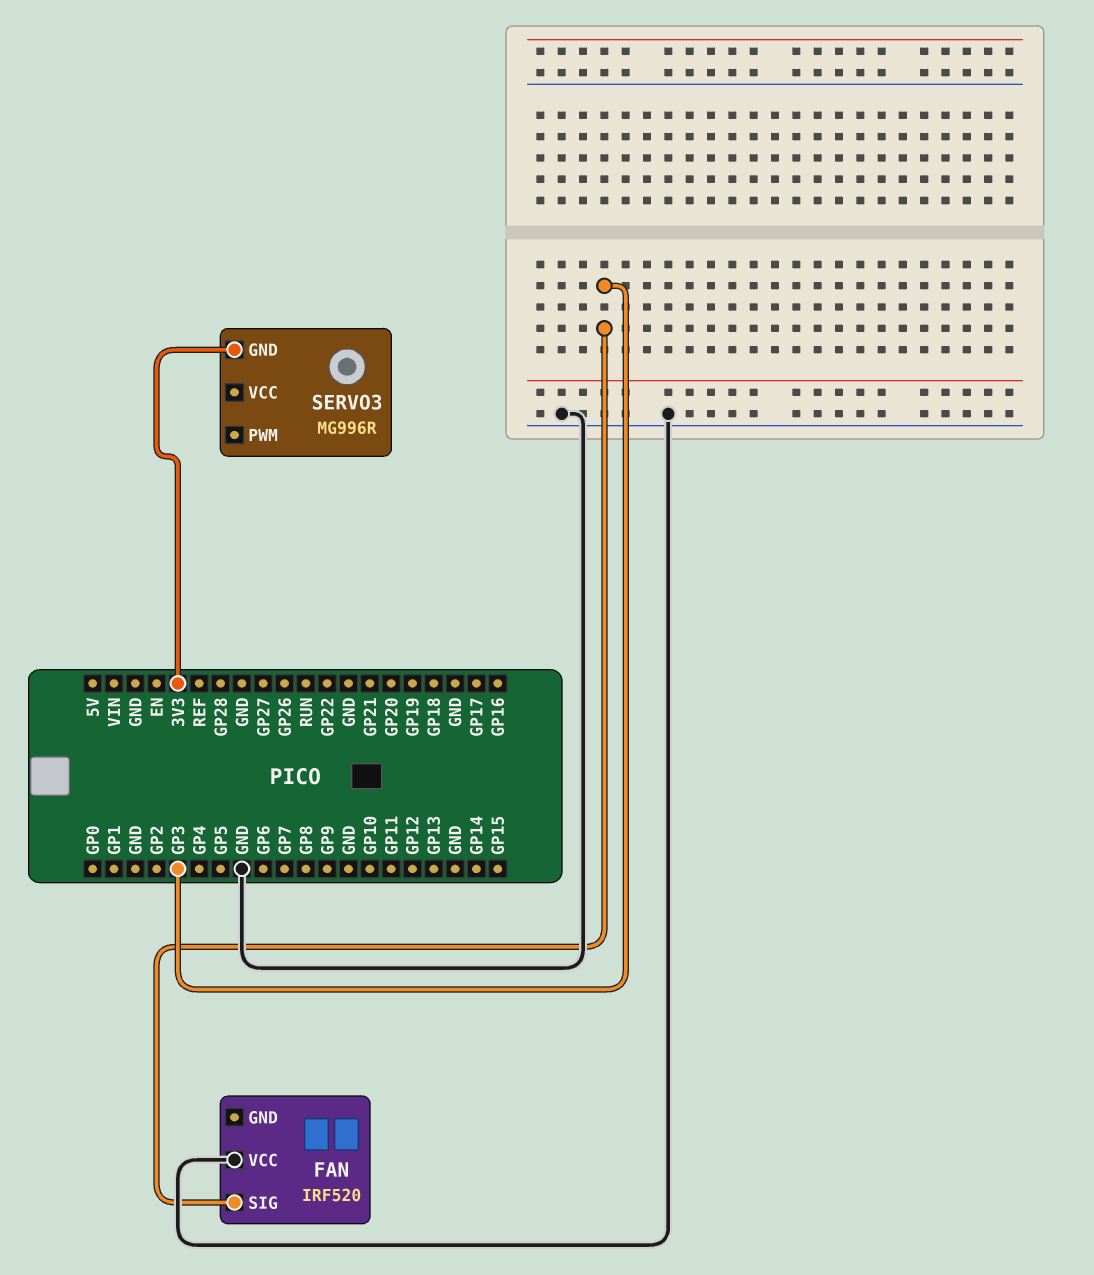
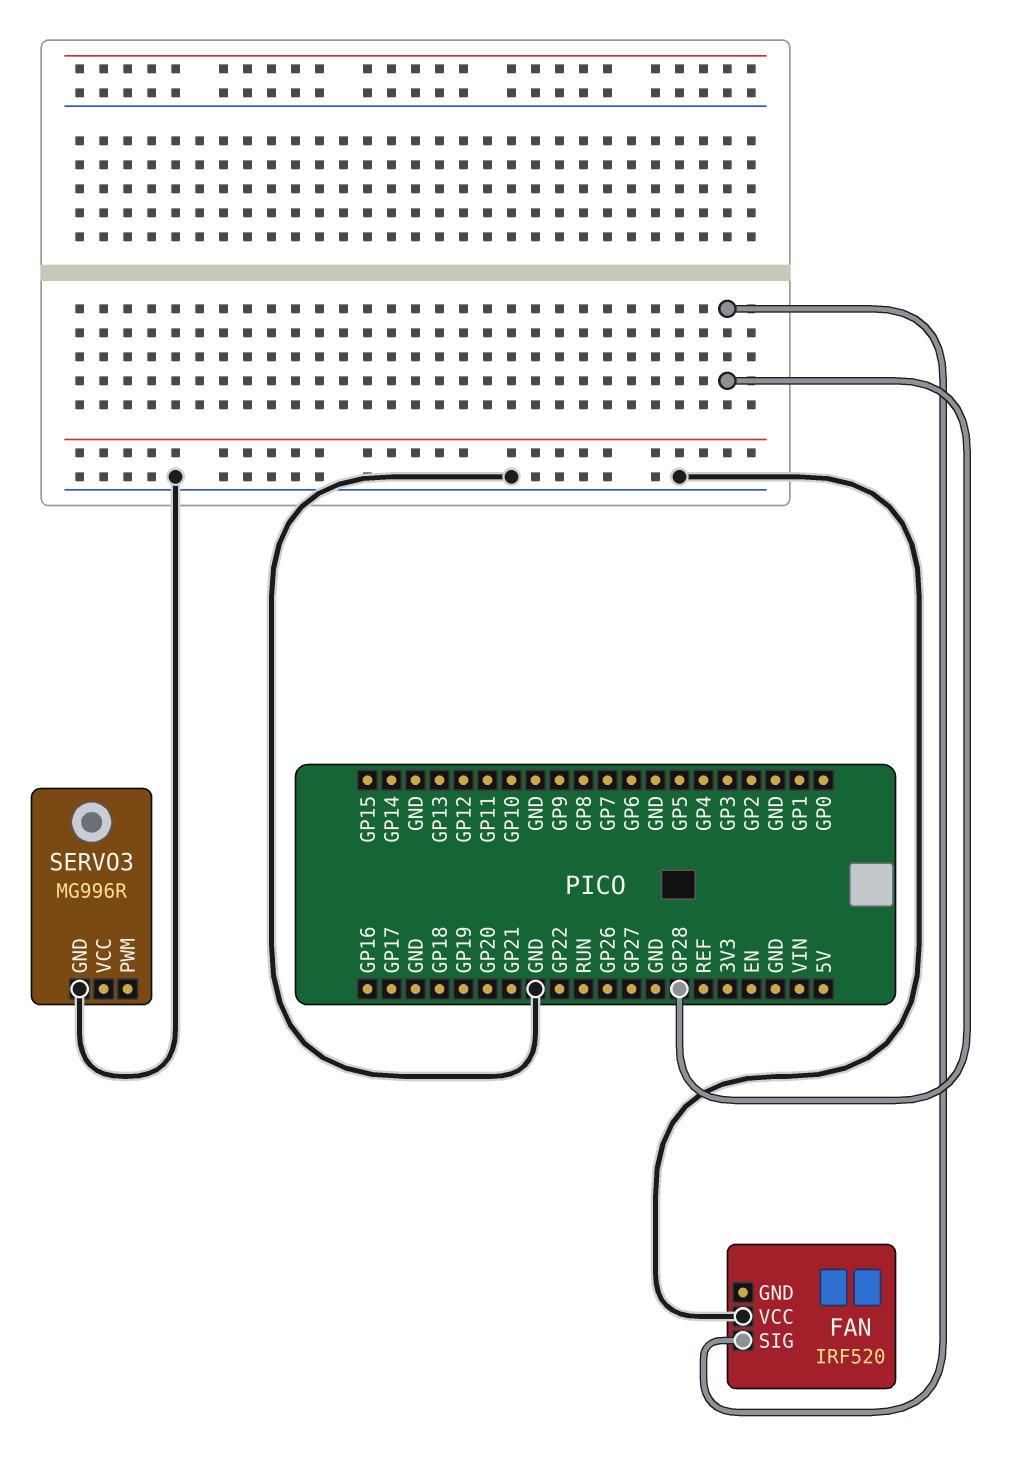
FAN pin SIG: GP3 -> GP28
SERVO3 pin GND: 3V3 -> GND

